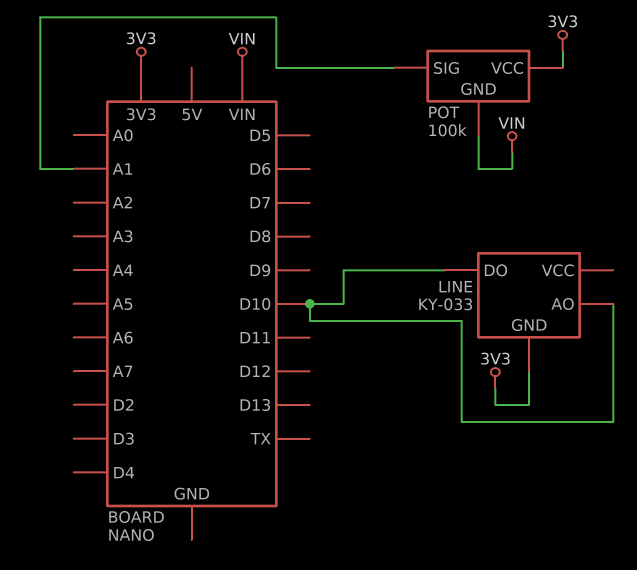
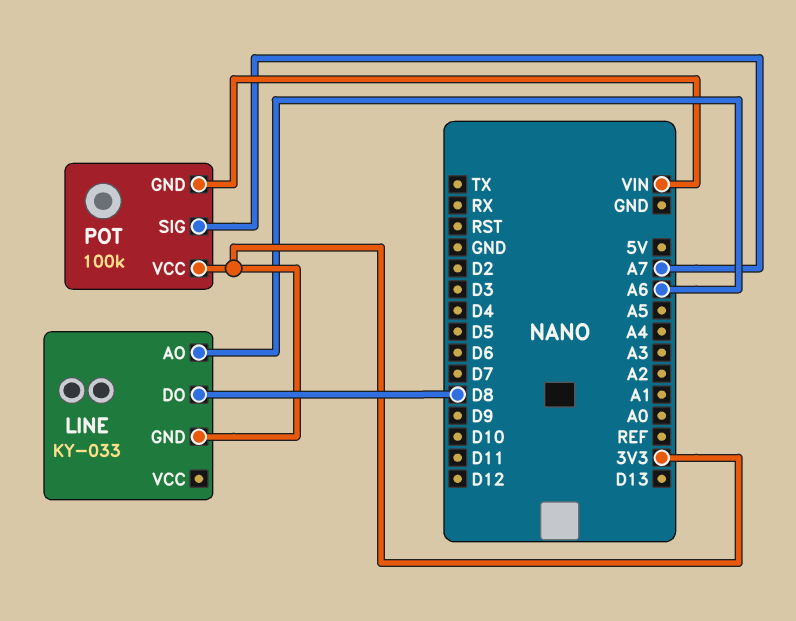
LINE pin AO: D10 -> A6
LINE pin DO: D10 -> D8
POT pin SIG: A1 -> A7

